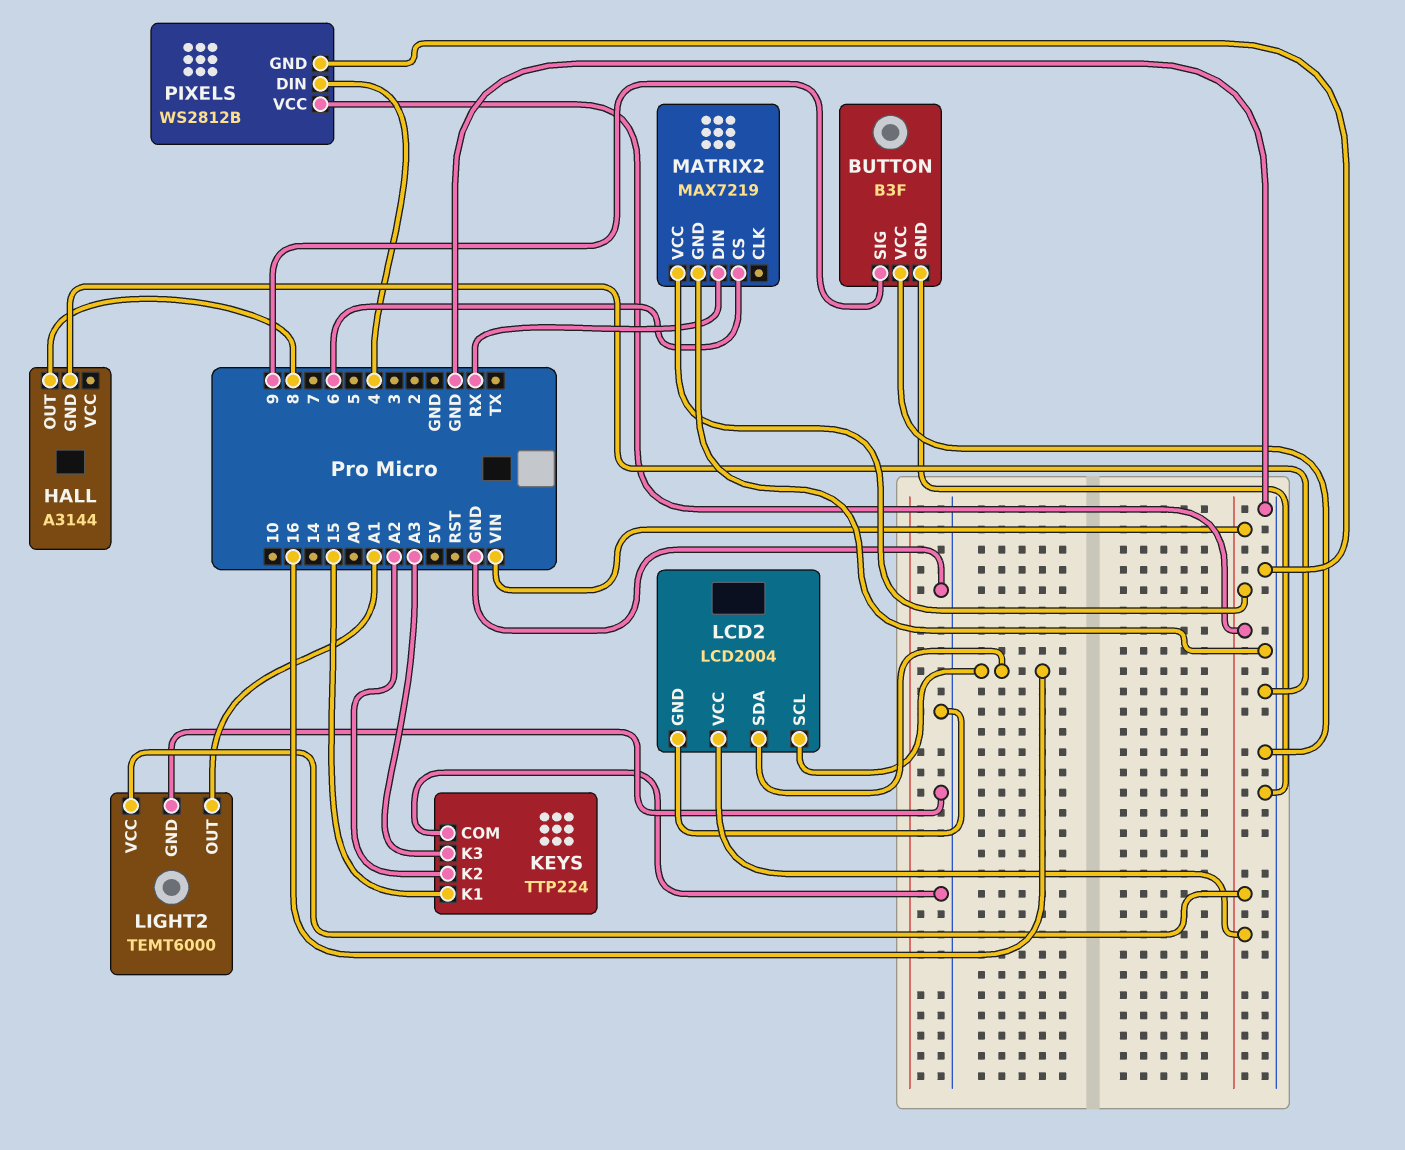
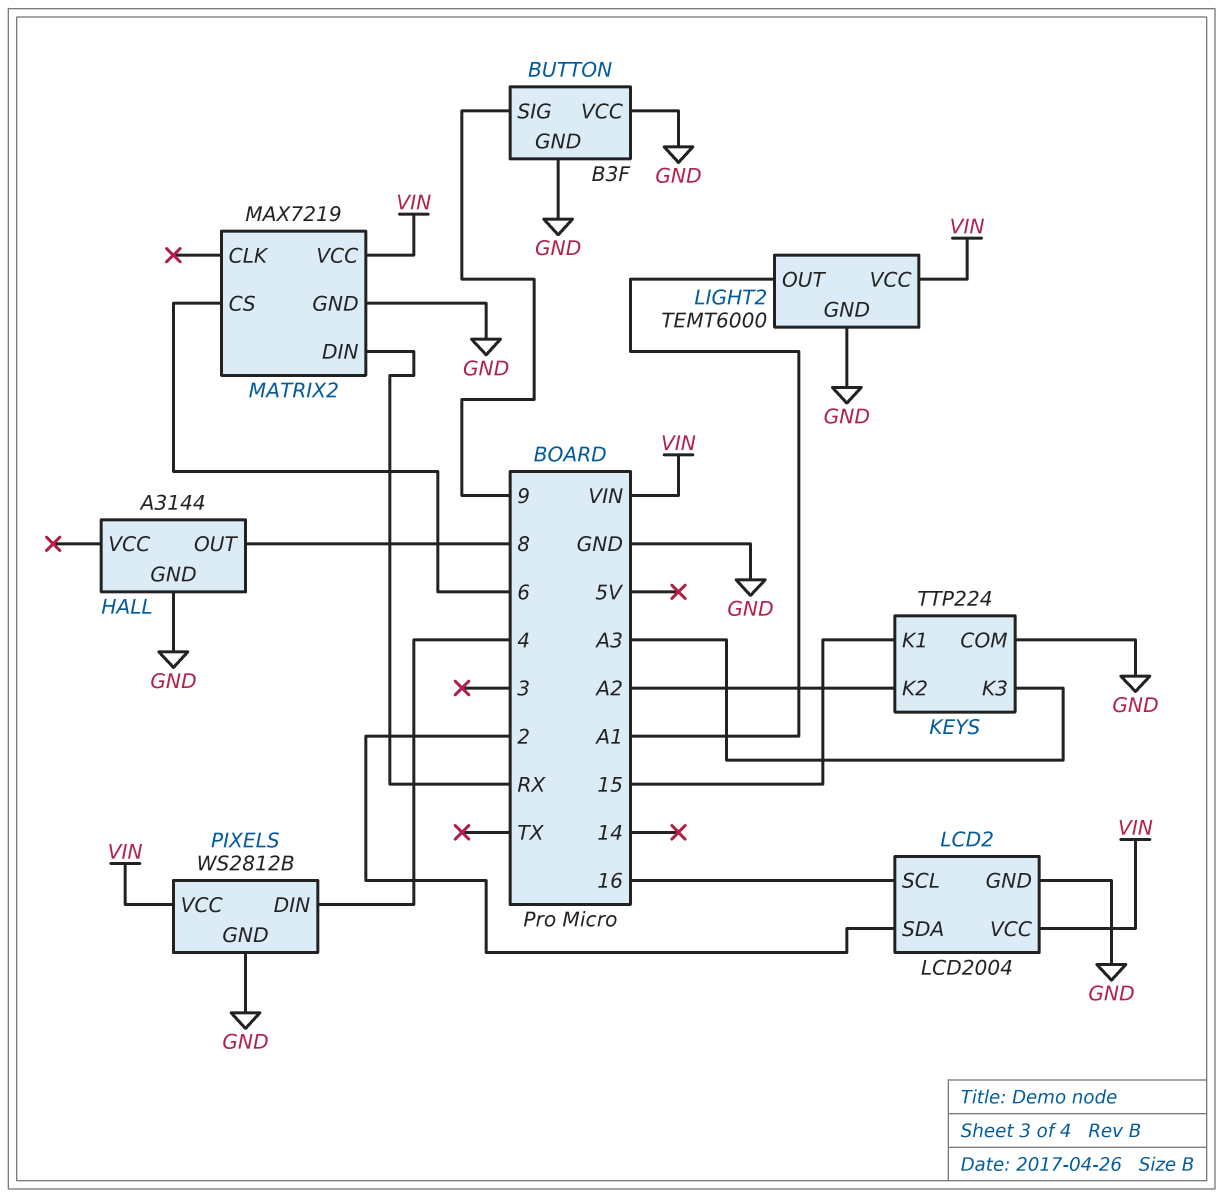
LCD2 pin SDA: 16 -> 2

